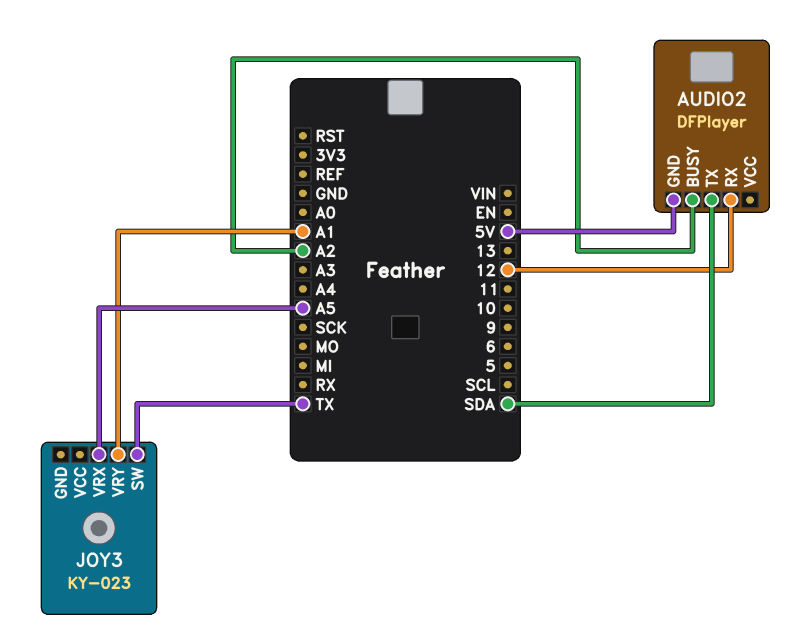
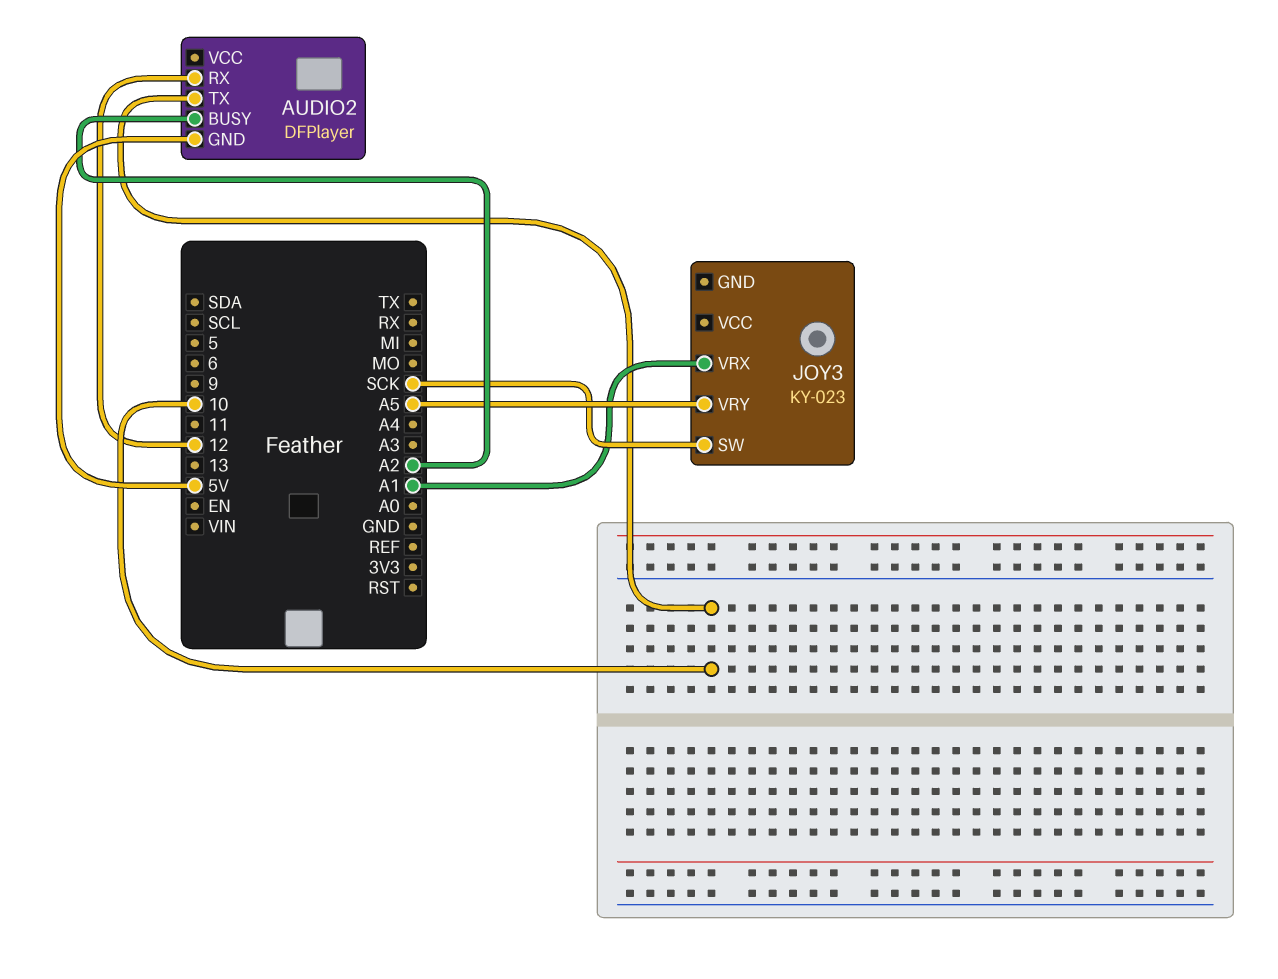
AUDIO2 pin TX: SDA -> 10
JOY3 pin SW: TX -> SCK
JOY3 pin VRX: A5 -> A1
JOY3 pin VRY: A1 -> A5

